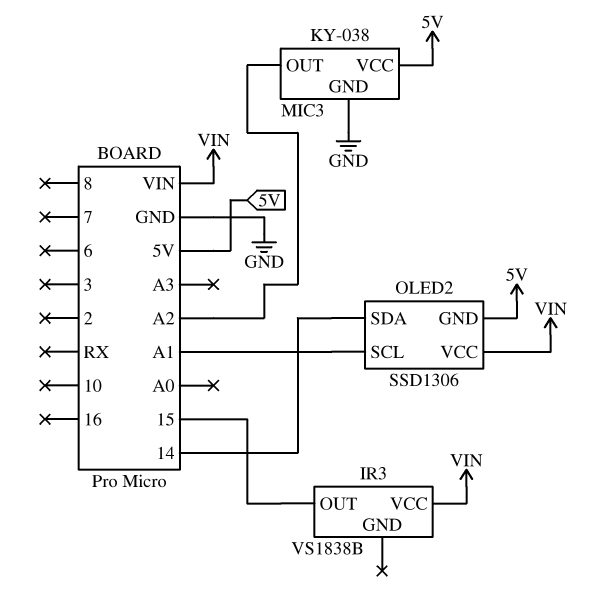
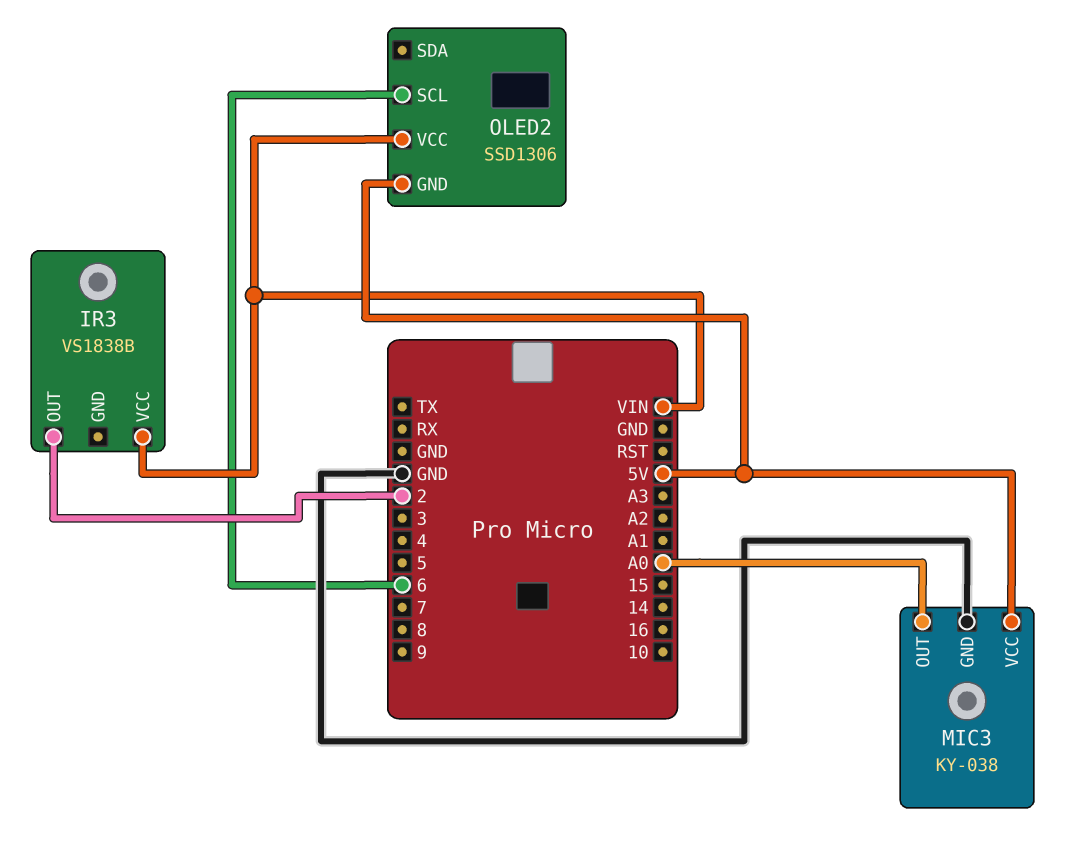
IR3 pin OUT: 15 -> 2
MIC3 pin OUT: A2 -> A0
OLED2 pin SCL: A1 -> 6
OLED2 pin SDA: 14 -> none

